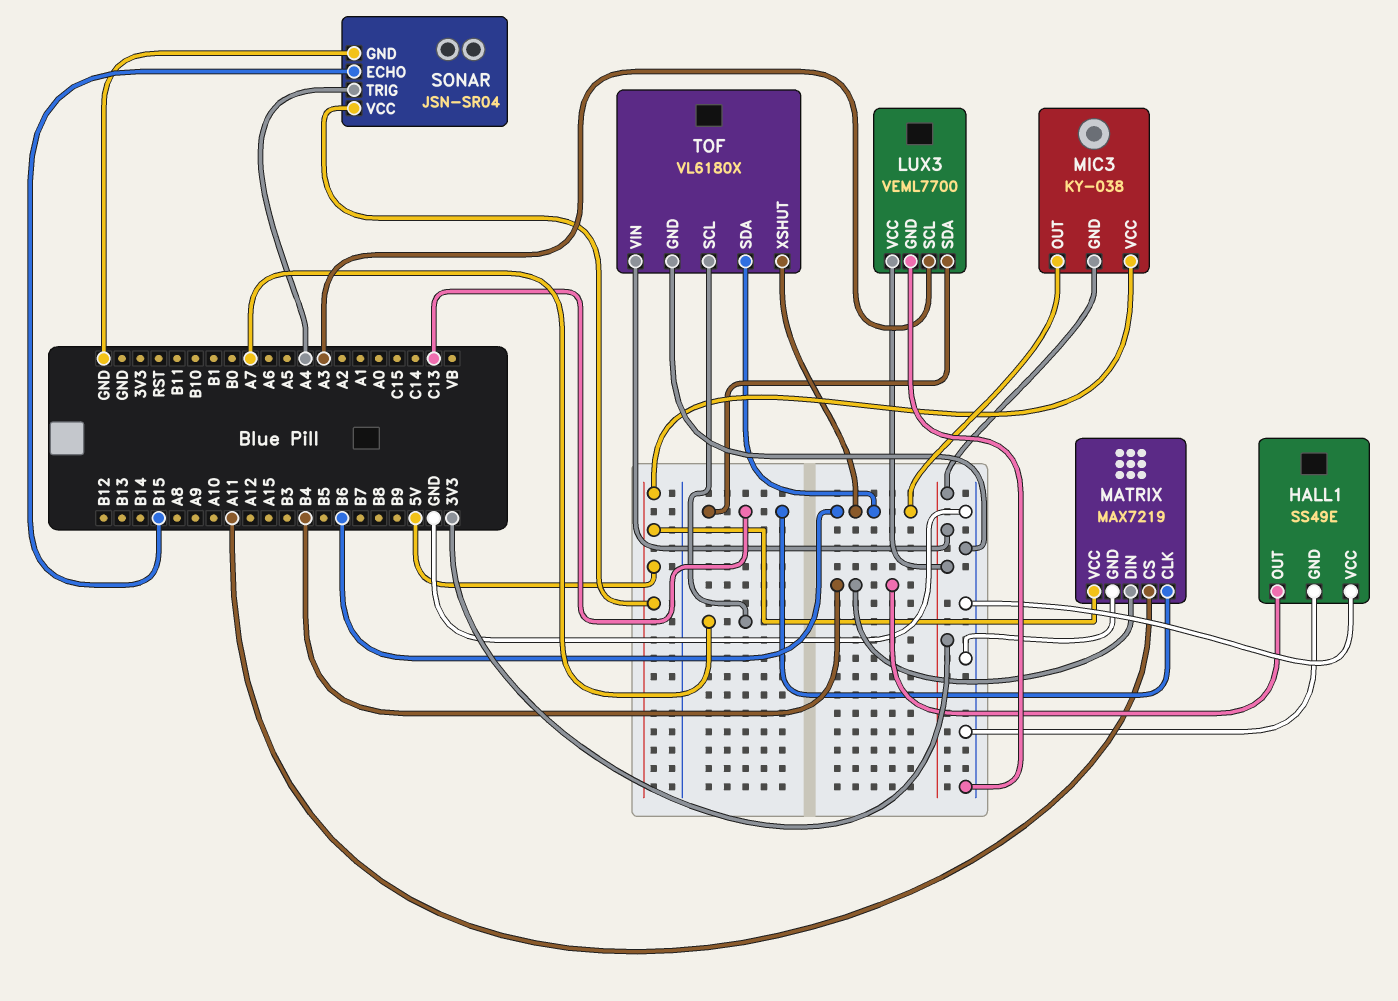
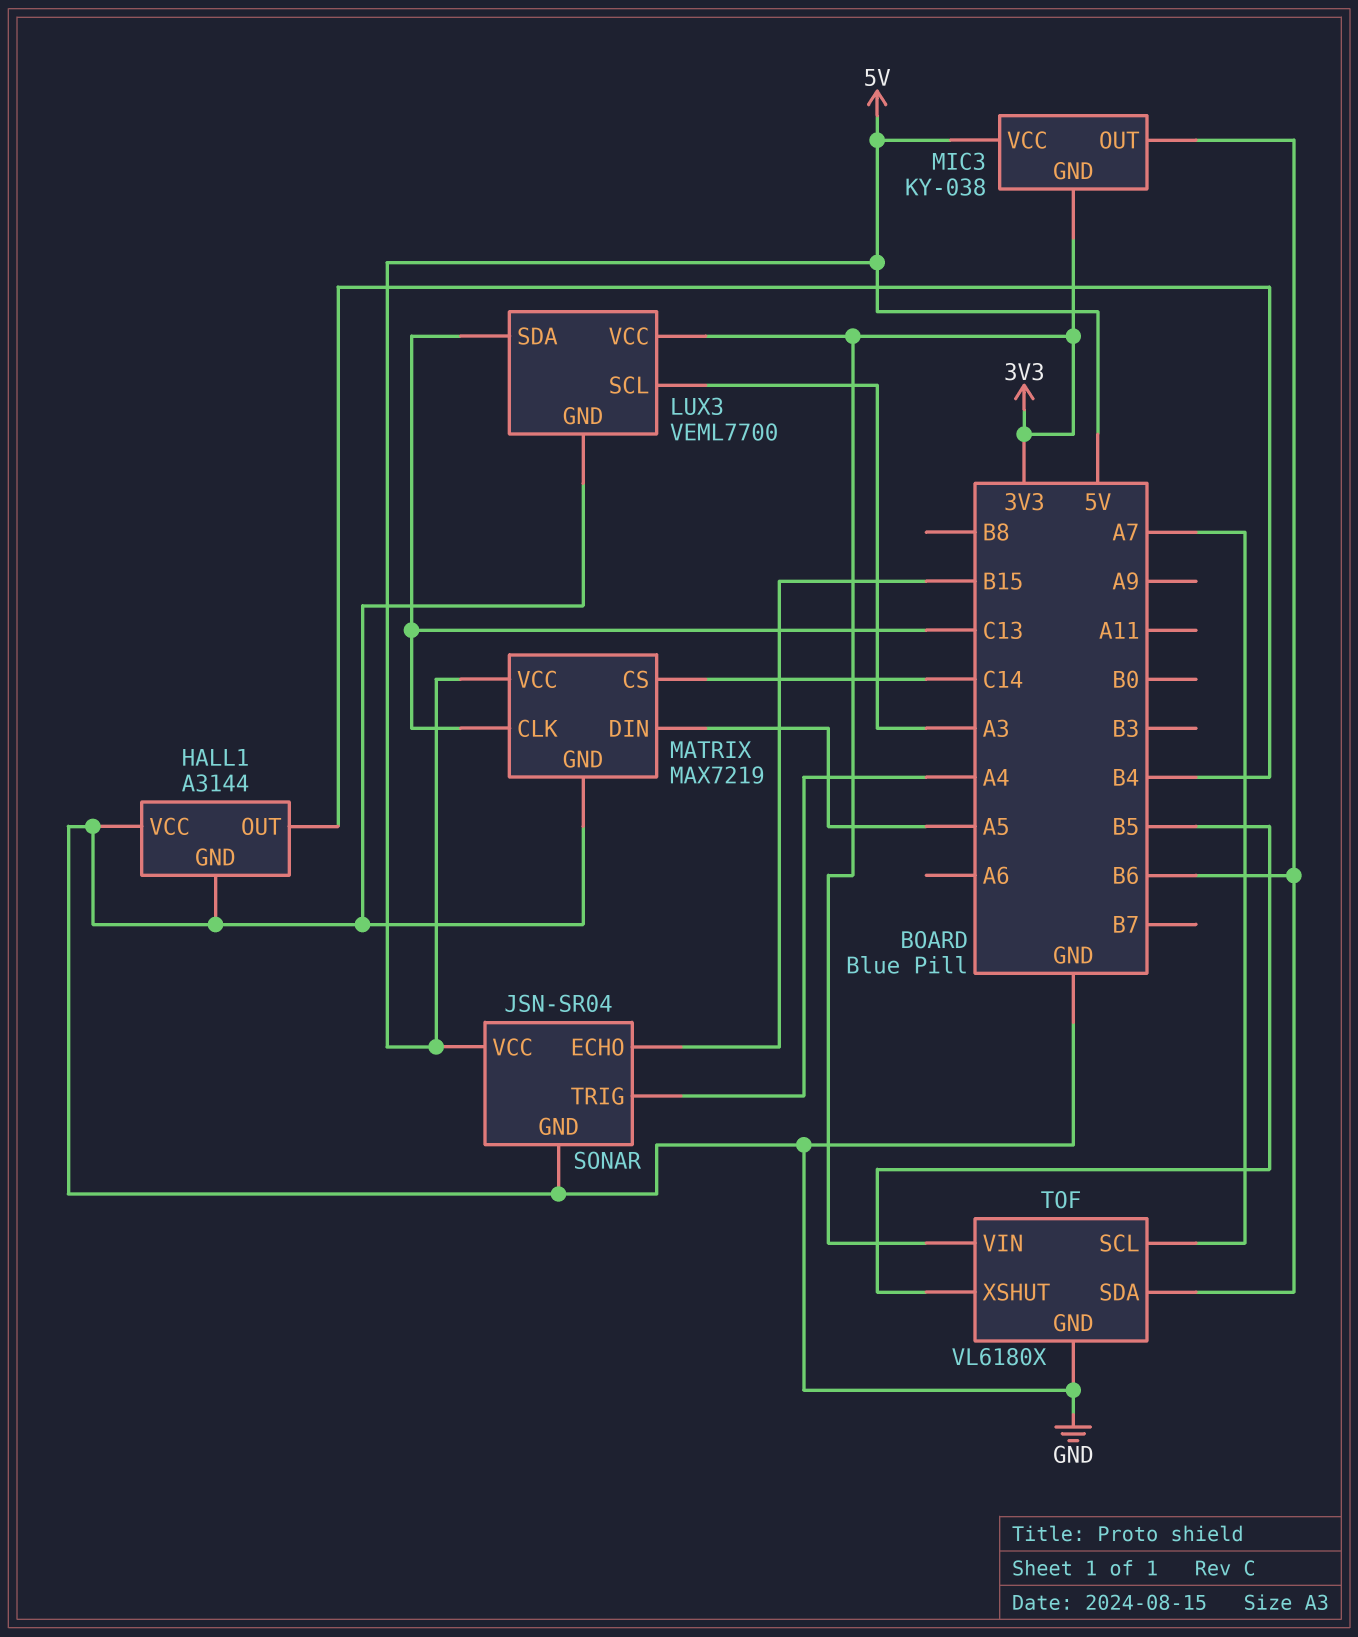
HALL1: SS49E -> A3144
MATRIX pin CS: A11 -> C14
MATRIX pin DIN: B4 -> A5
TOF pin XSHUT: B6 -> B5

